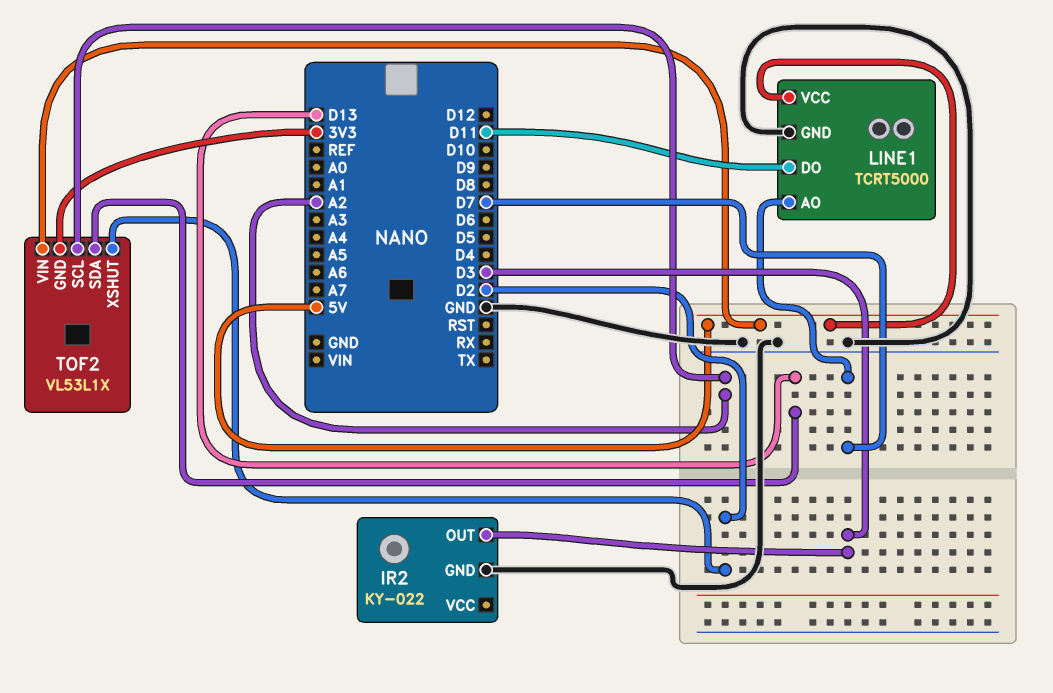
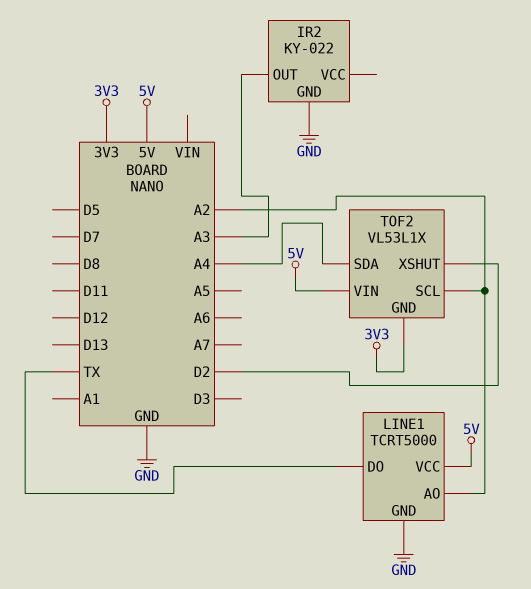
IR2 pin OUT: D3 -> A3
LINE1 pin AO: D7 -> A2
LINE1 pin DO: D11 -> TX
TOF2 pin SDA: D13 -> A4

